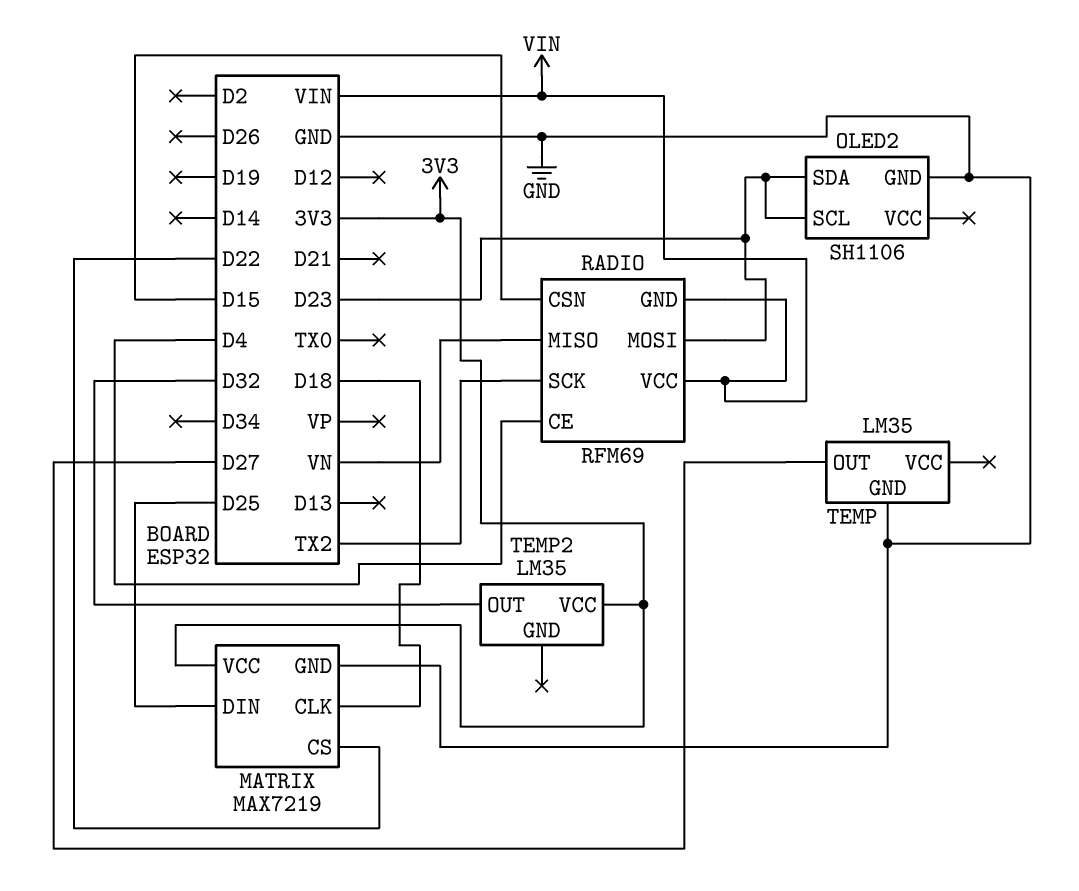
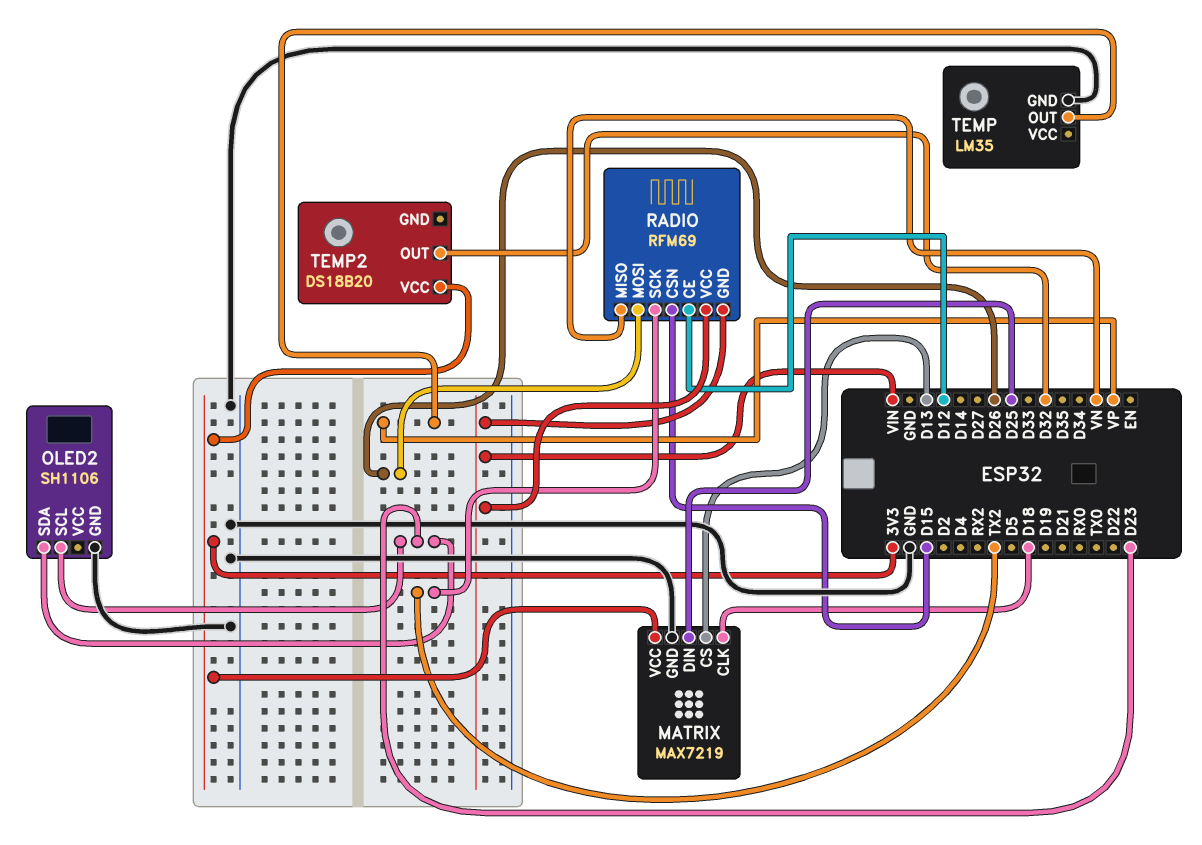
MATRIX pin CS: D22 -> D13
RADIO pin CE: D4 -> D12
RADIO pin MOSI: D23 -> D26
TEMP pin OUT: D27 -> VP
TEMP2: LM35 -> DS18B20

